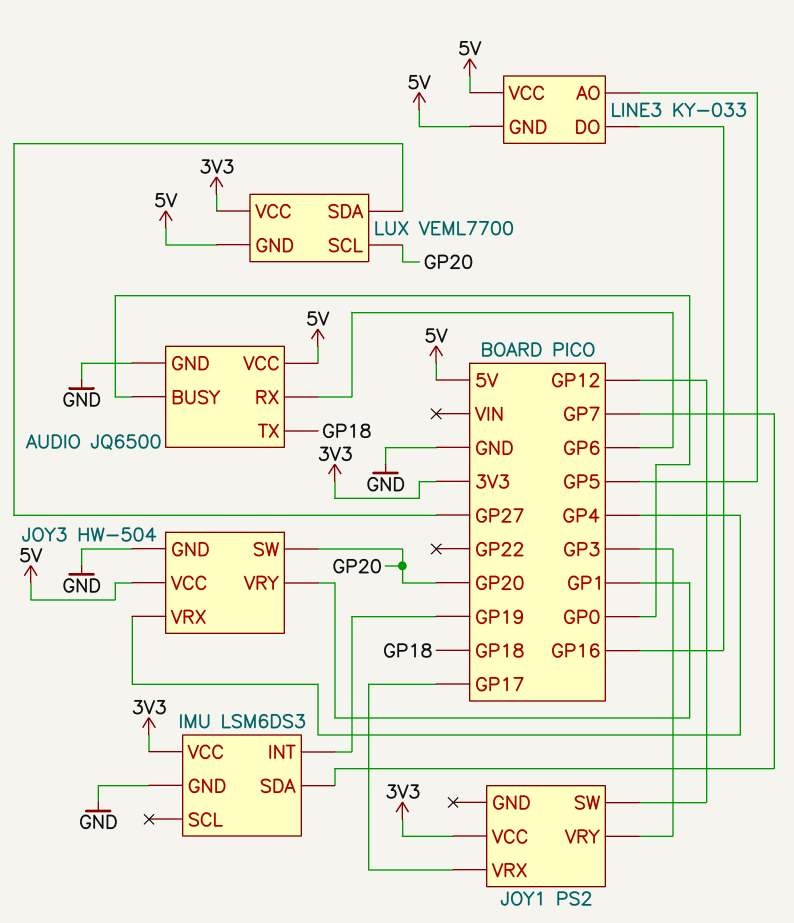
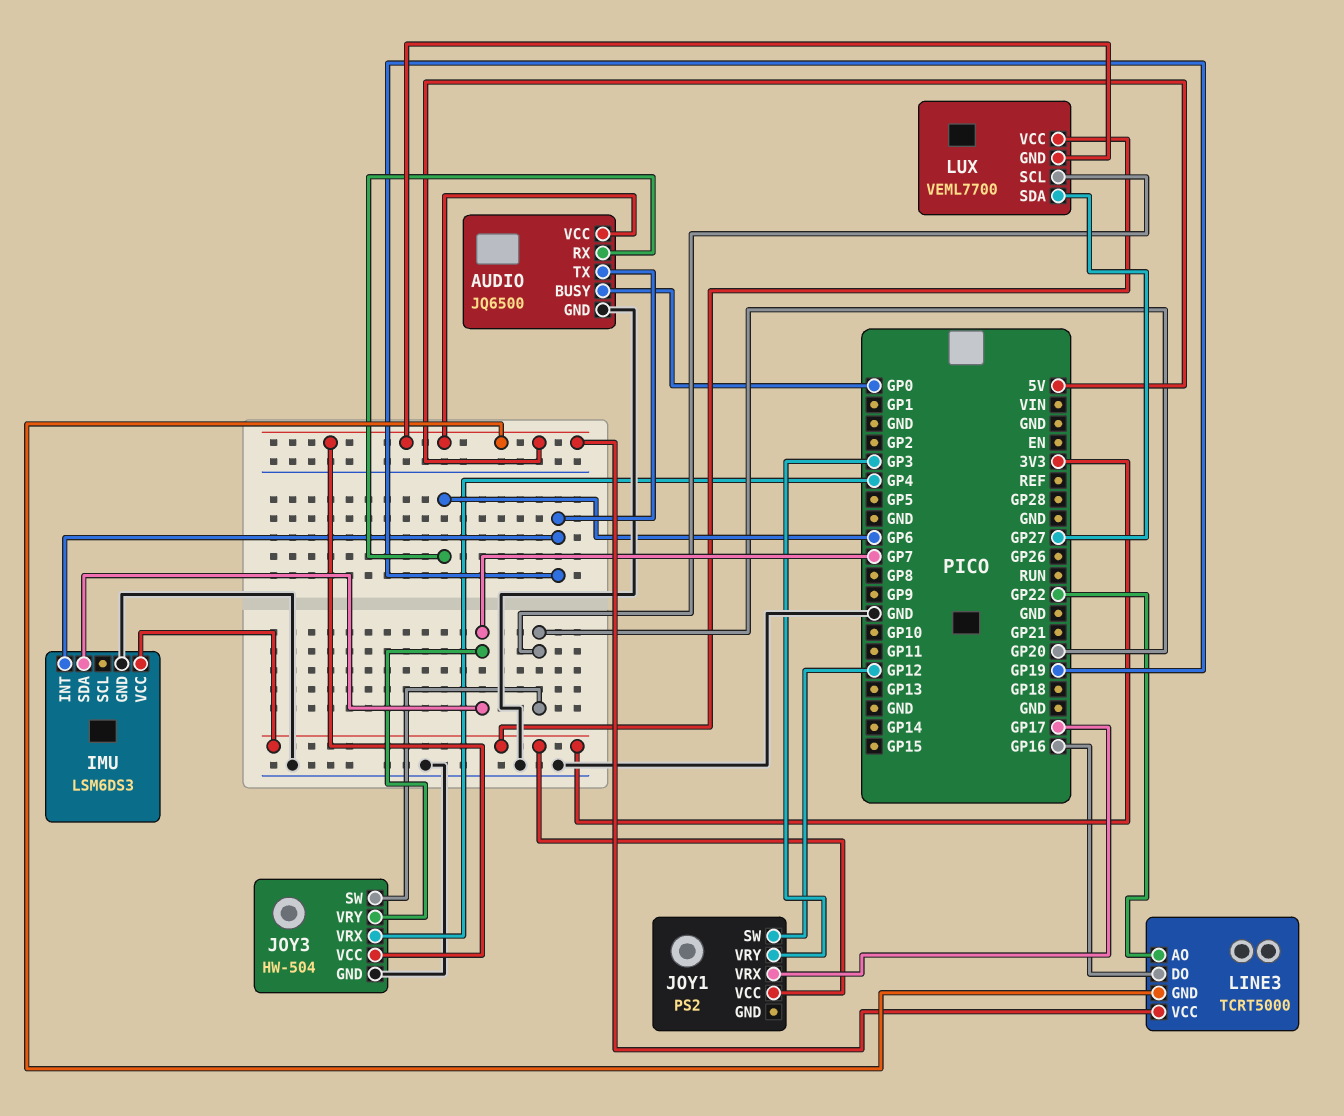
AUDIO pin TX: GP18 -> GP19
JOY3 pin VRY: GP1 -> GP7
LINE3: KY-033 -> TCRT5000
LINE3 pin AO: GP5 -> GP22

